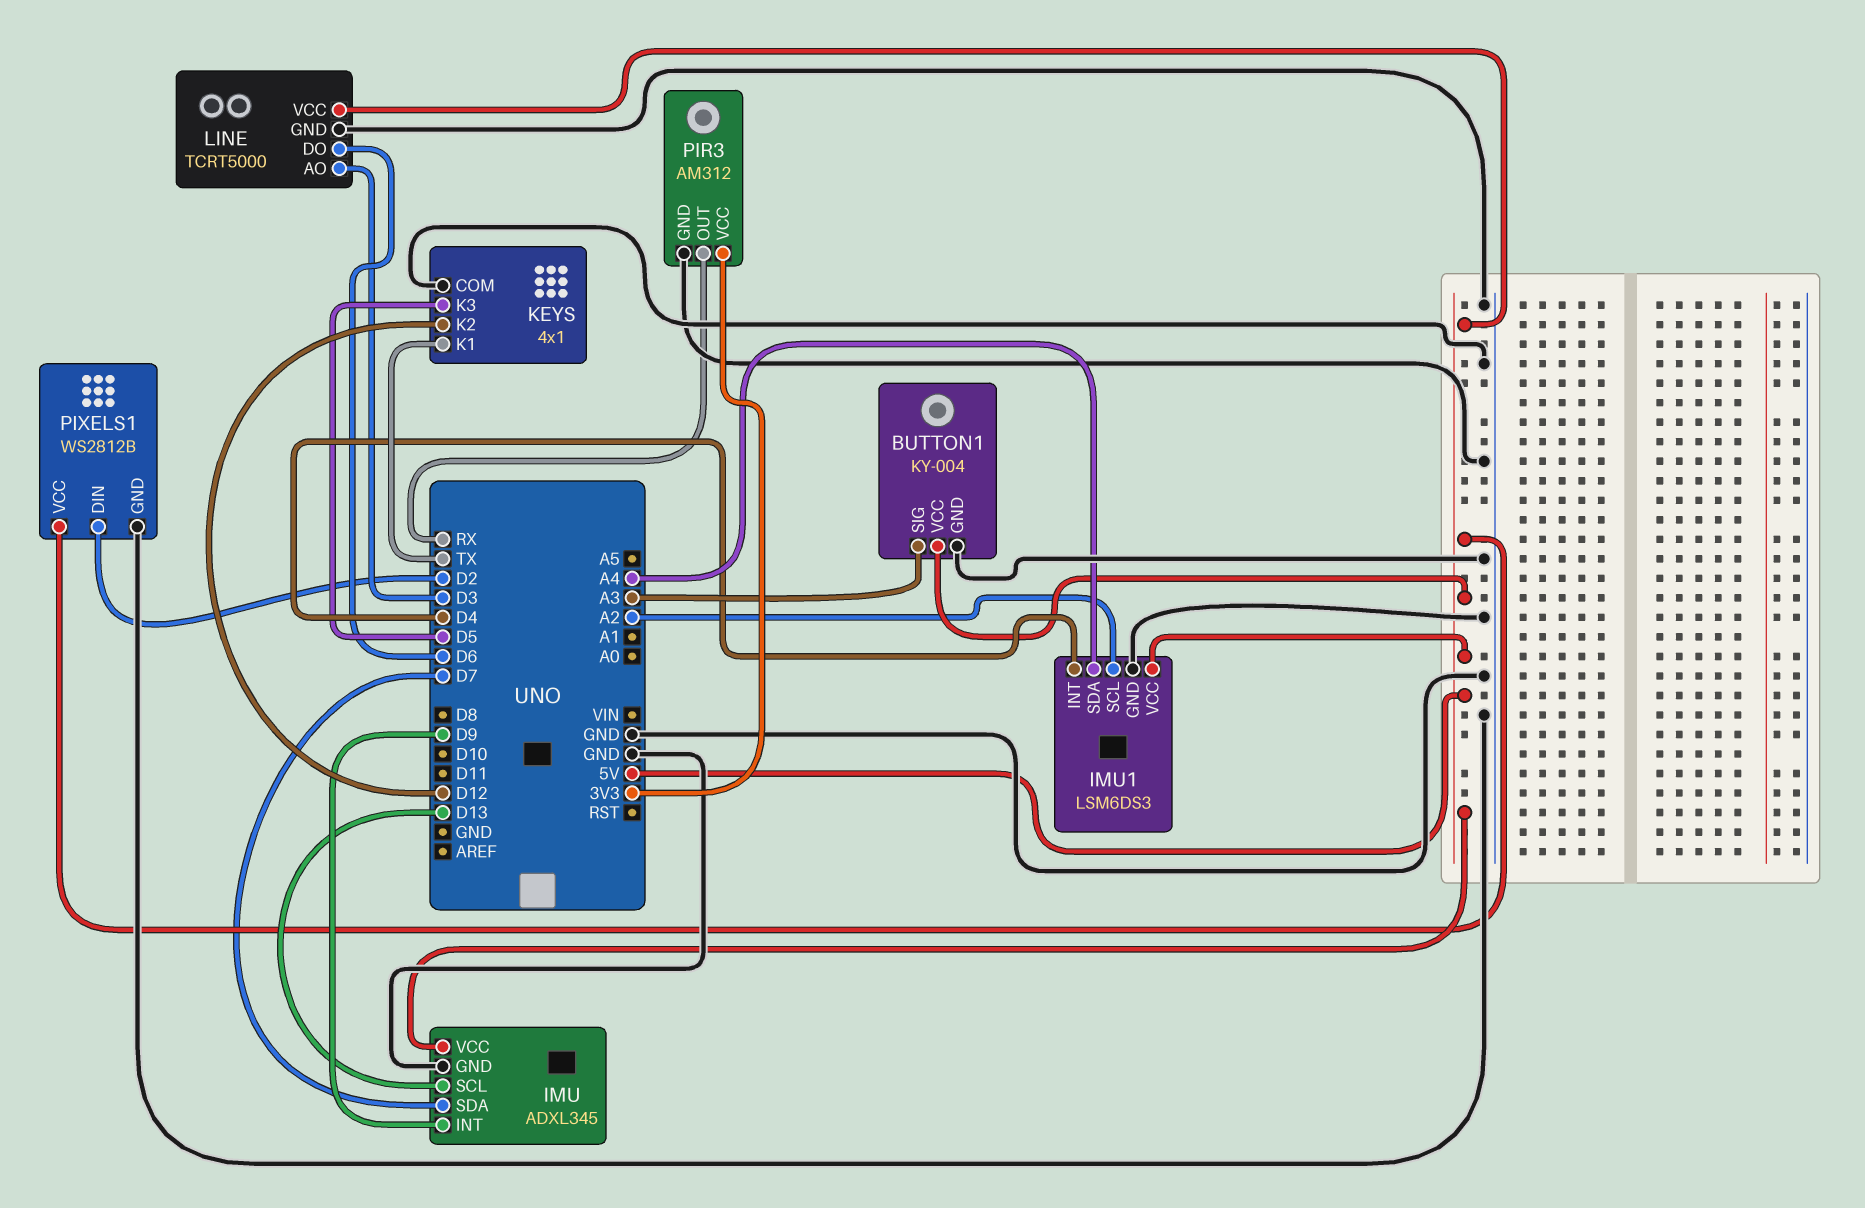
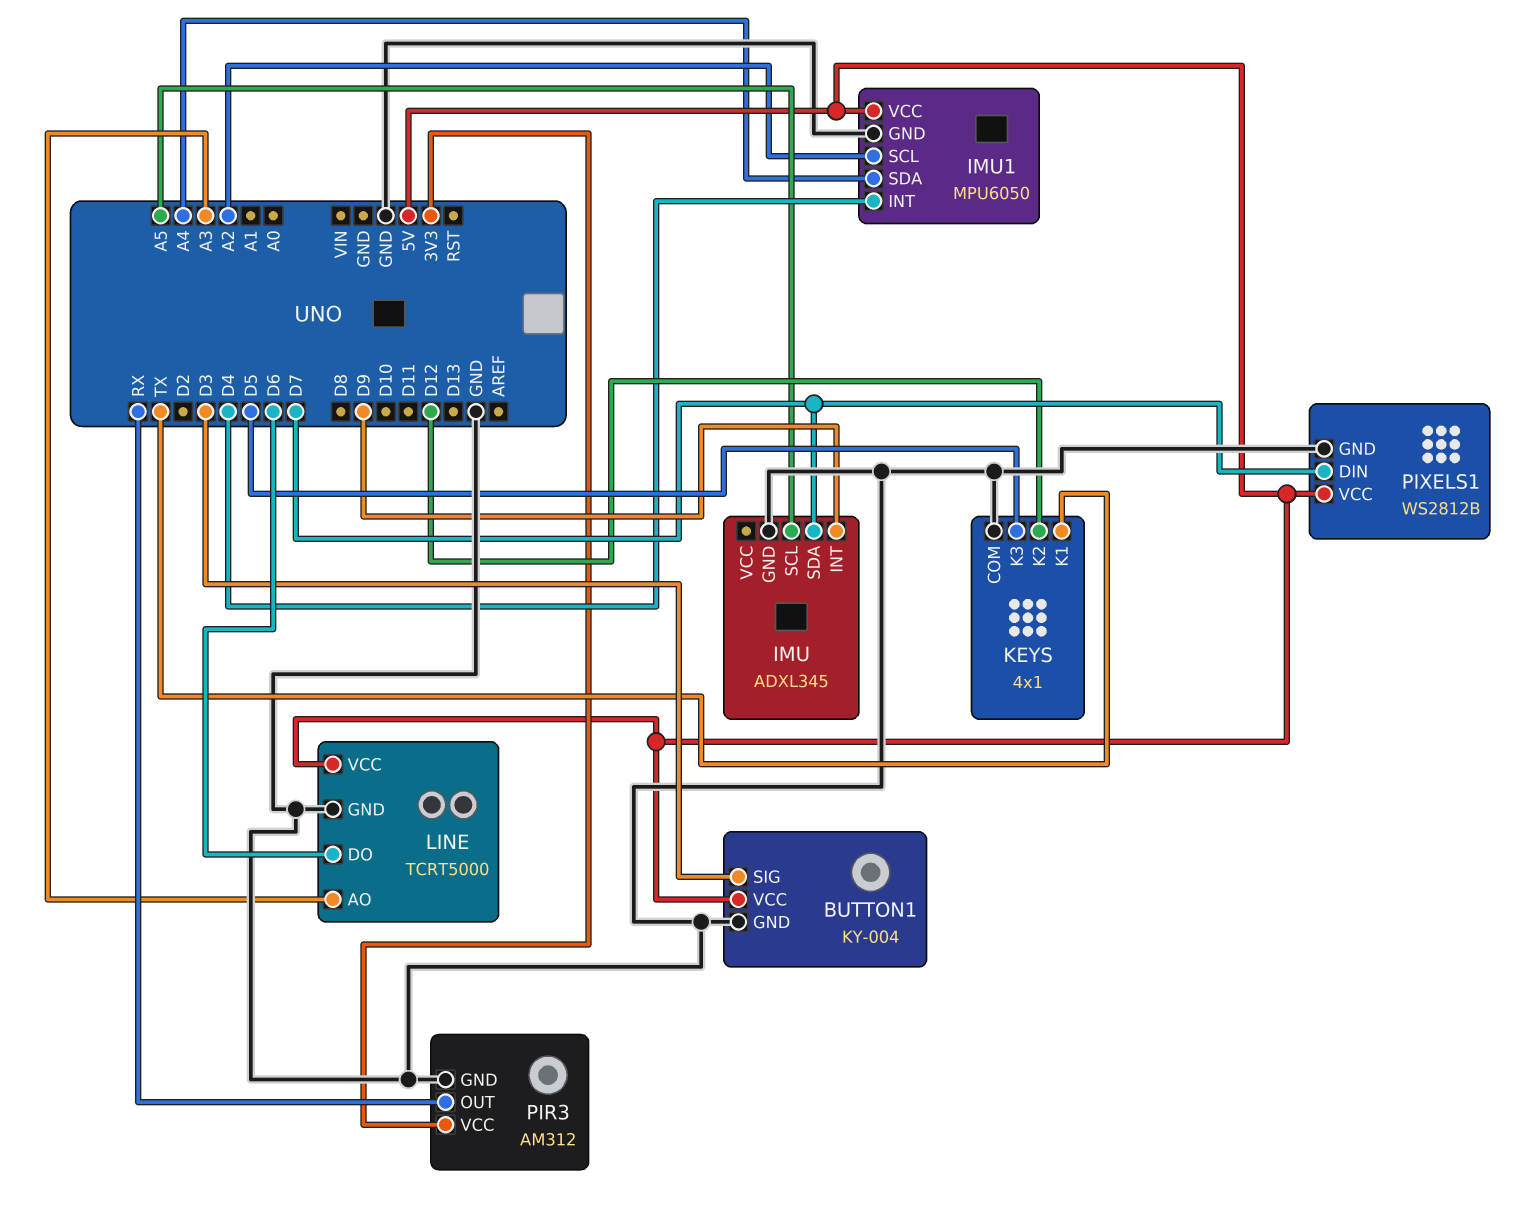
BUTTON1 pin SIG: A3 -> D3
IMU pin SCL: D13 -> A5
IMU pin VCC: 5V -> none
IMU1: LSM6DS3 -> MPU6050
LINE pin AO: D3 -> A3
PIXELS1 pin DIN: D2 -> D7

